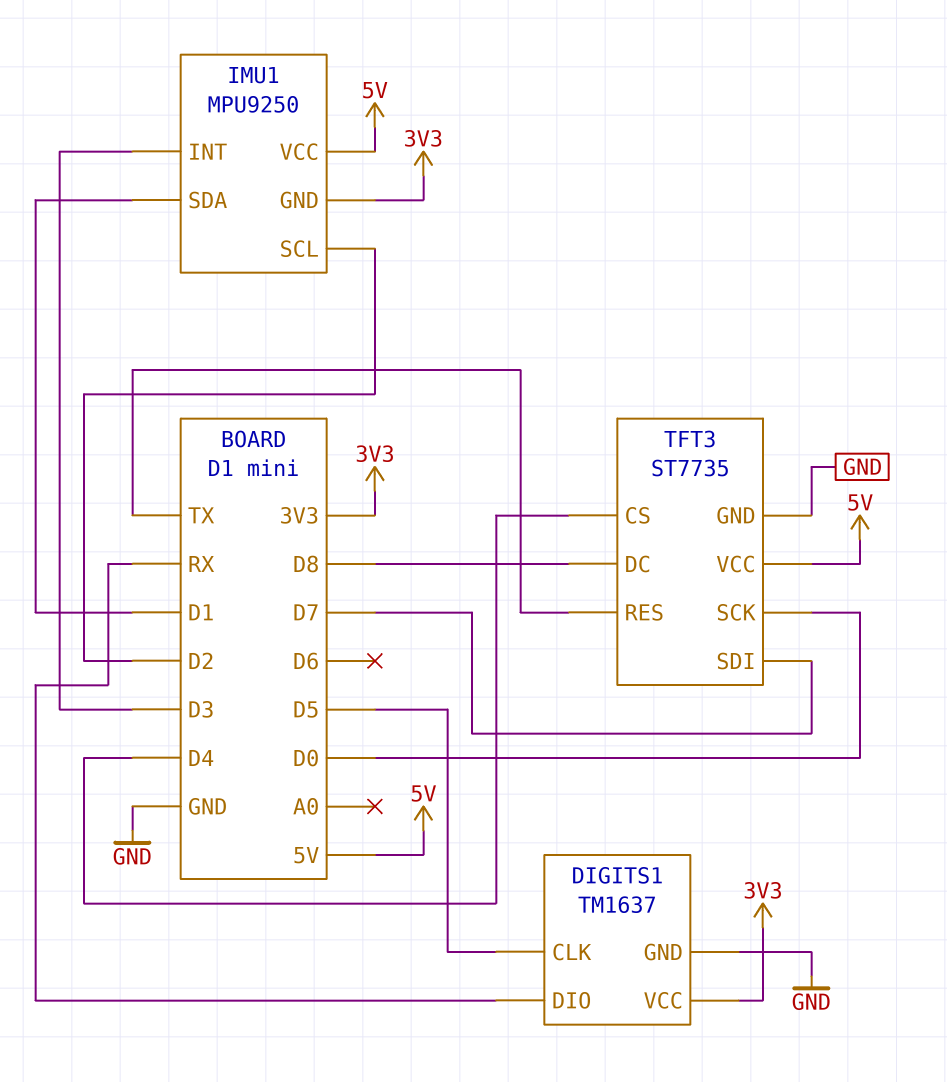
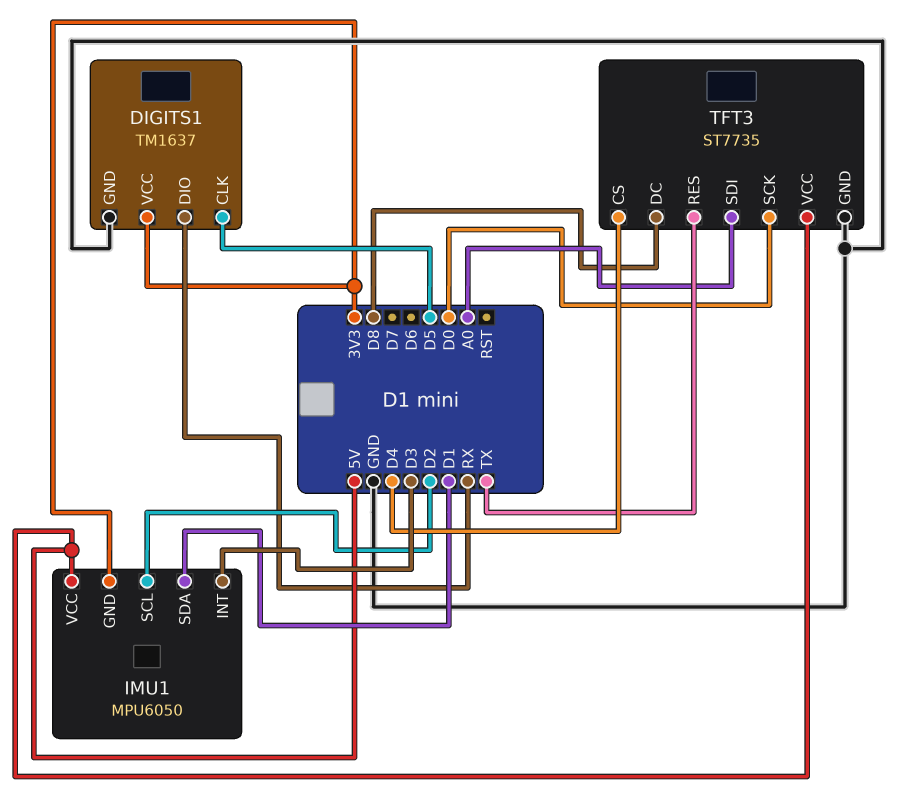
IMU1: MPU9250 -> MPU6050
TFT3 pin SDI: D7 -> A0

